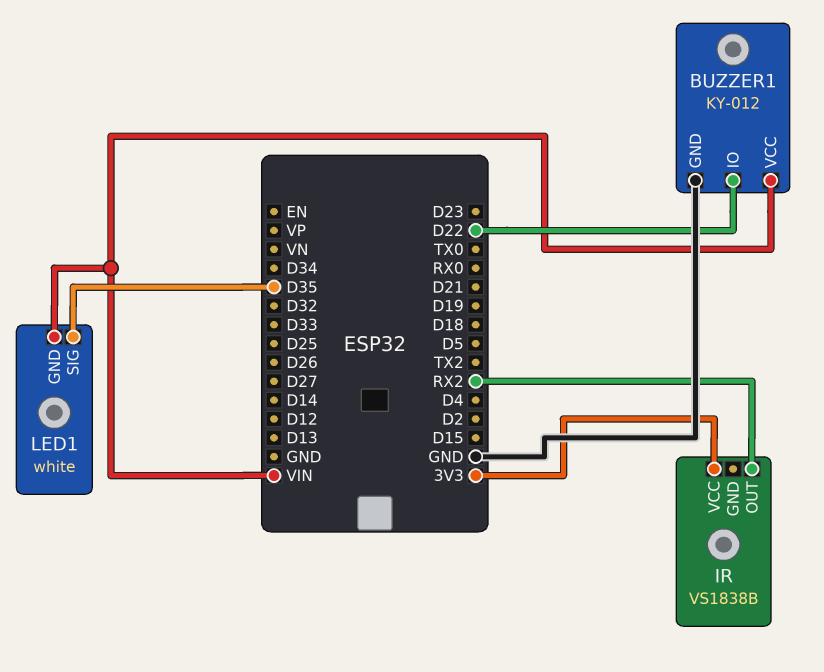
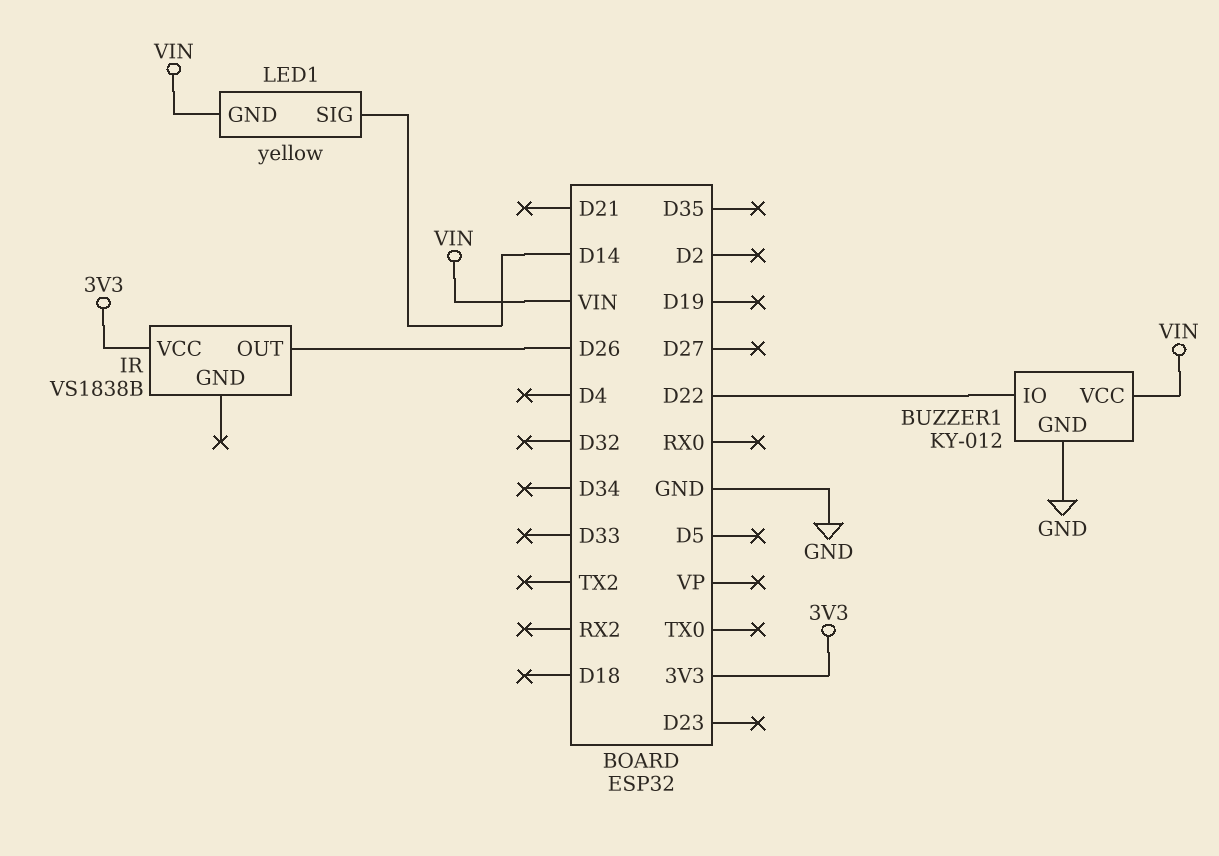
IR pin OUT: RX2 -> D26
LED1: white -> yellow
LED1 pin SIG: D35 -> D14

